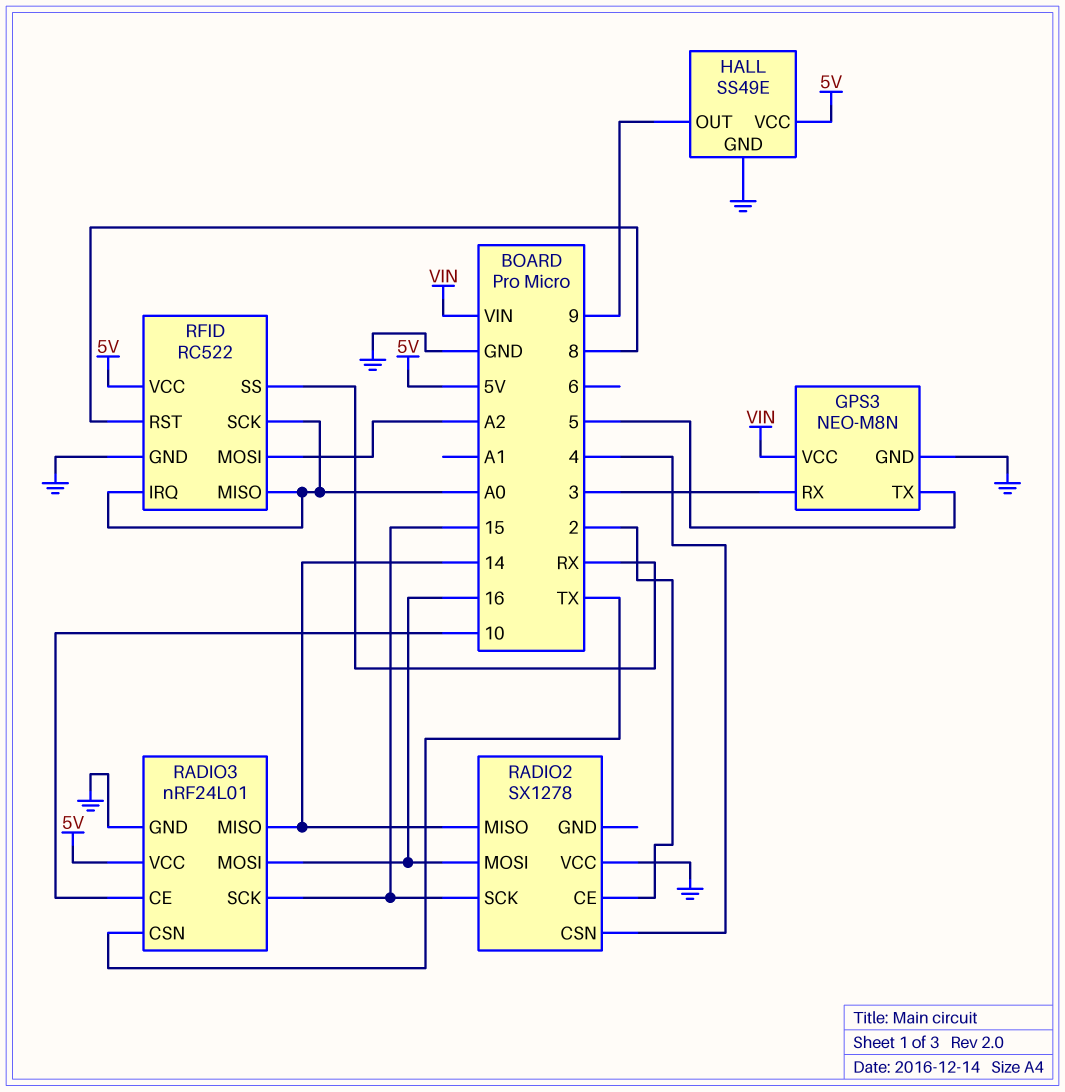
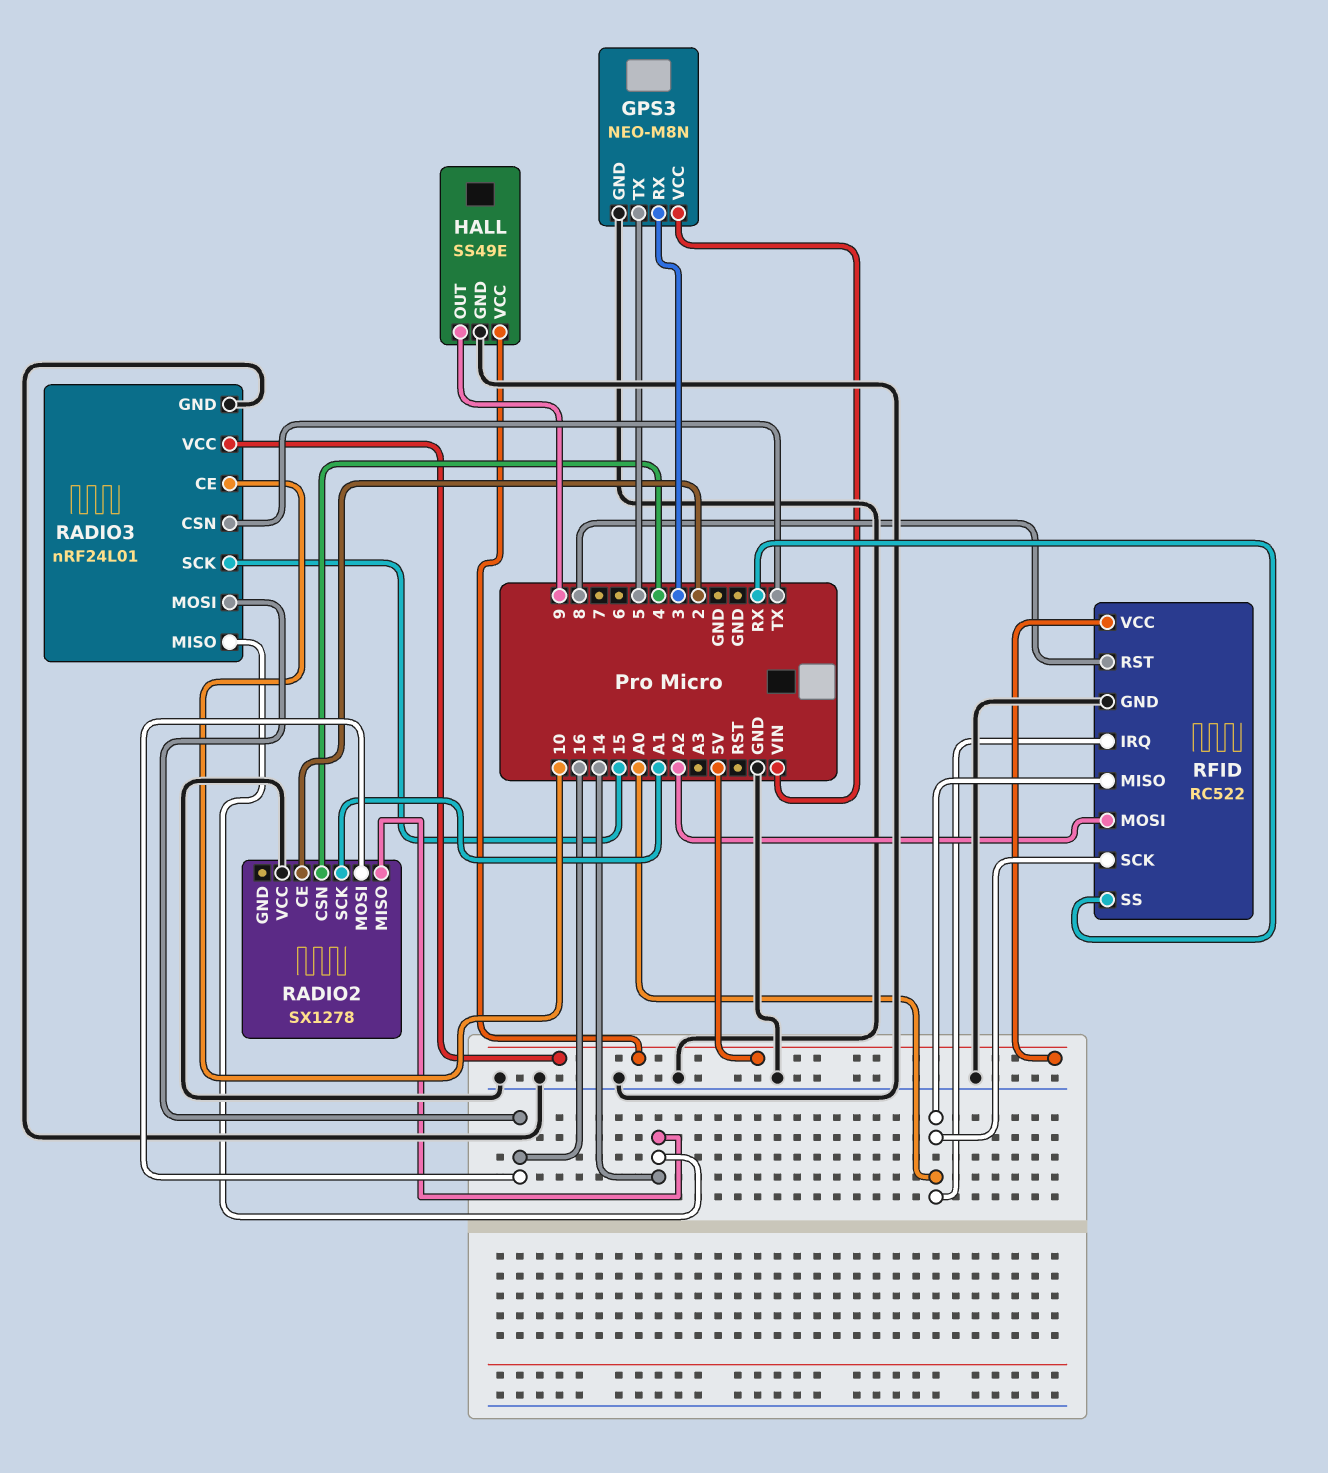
RADIO2 pin SCK: 15 -> A1

